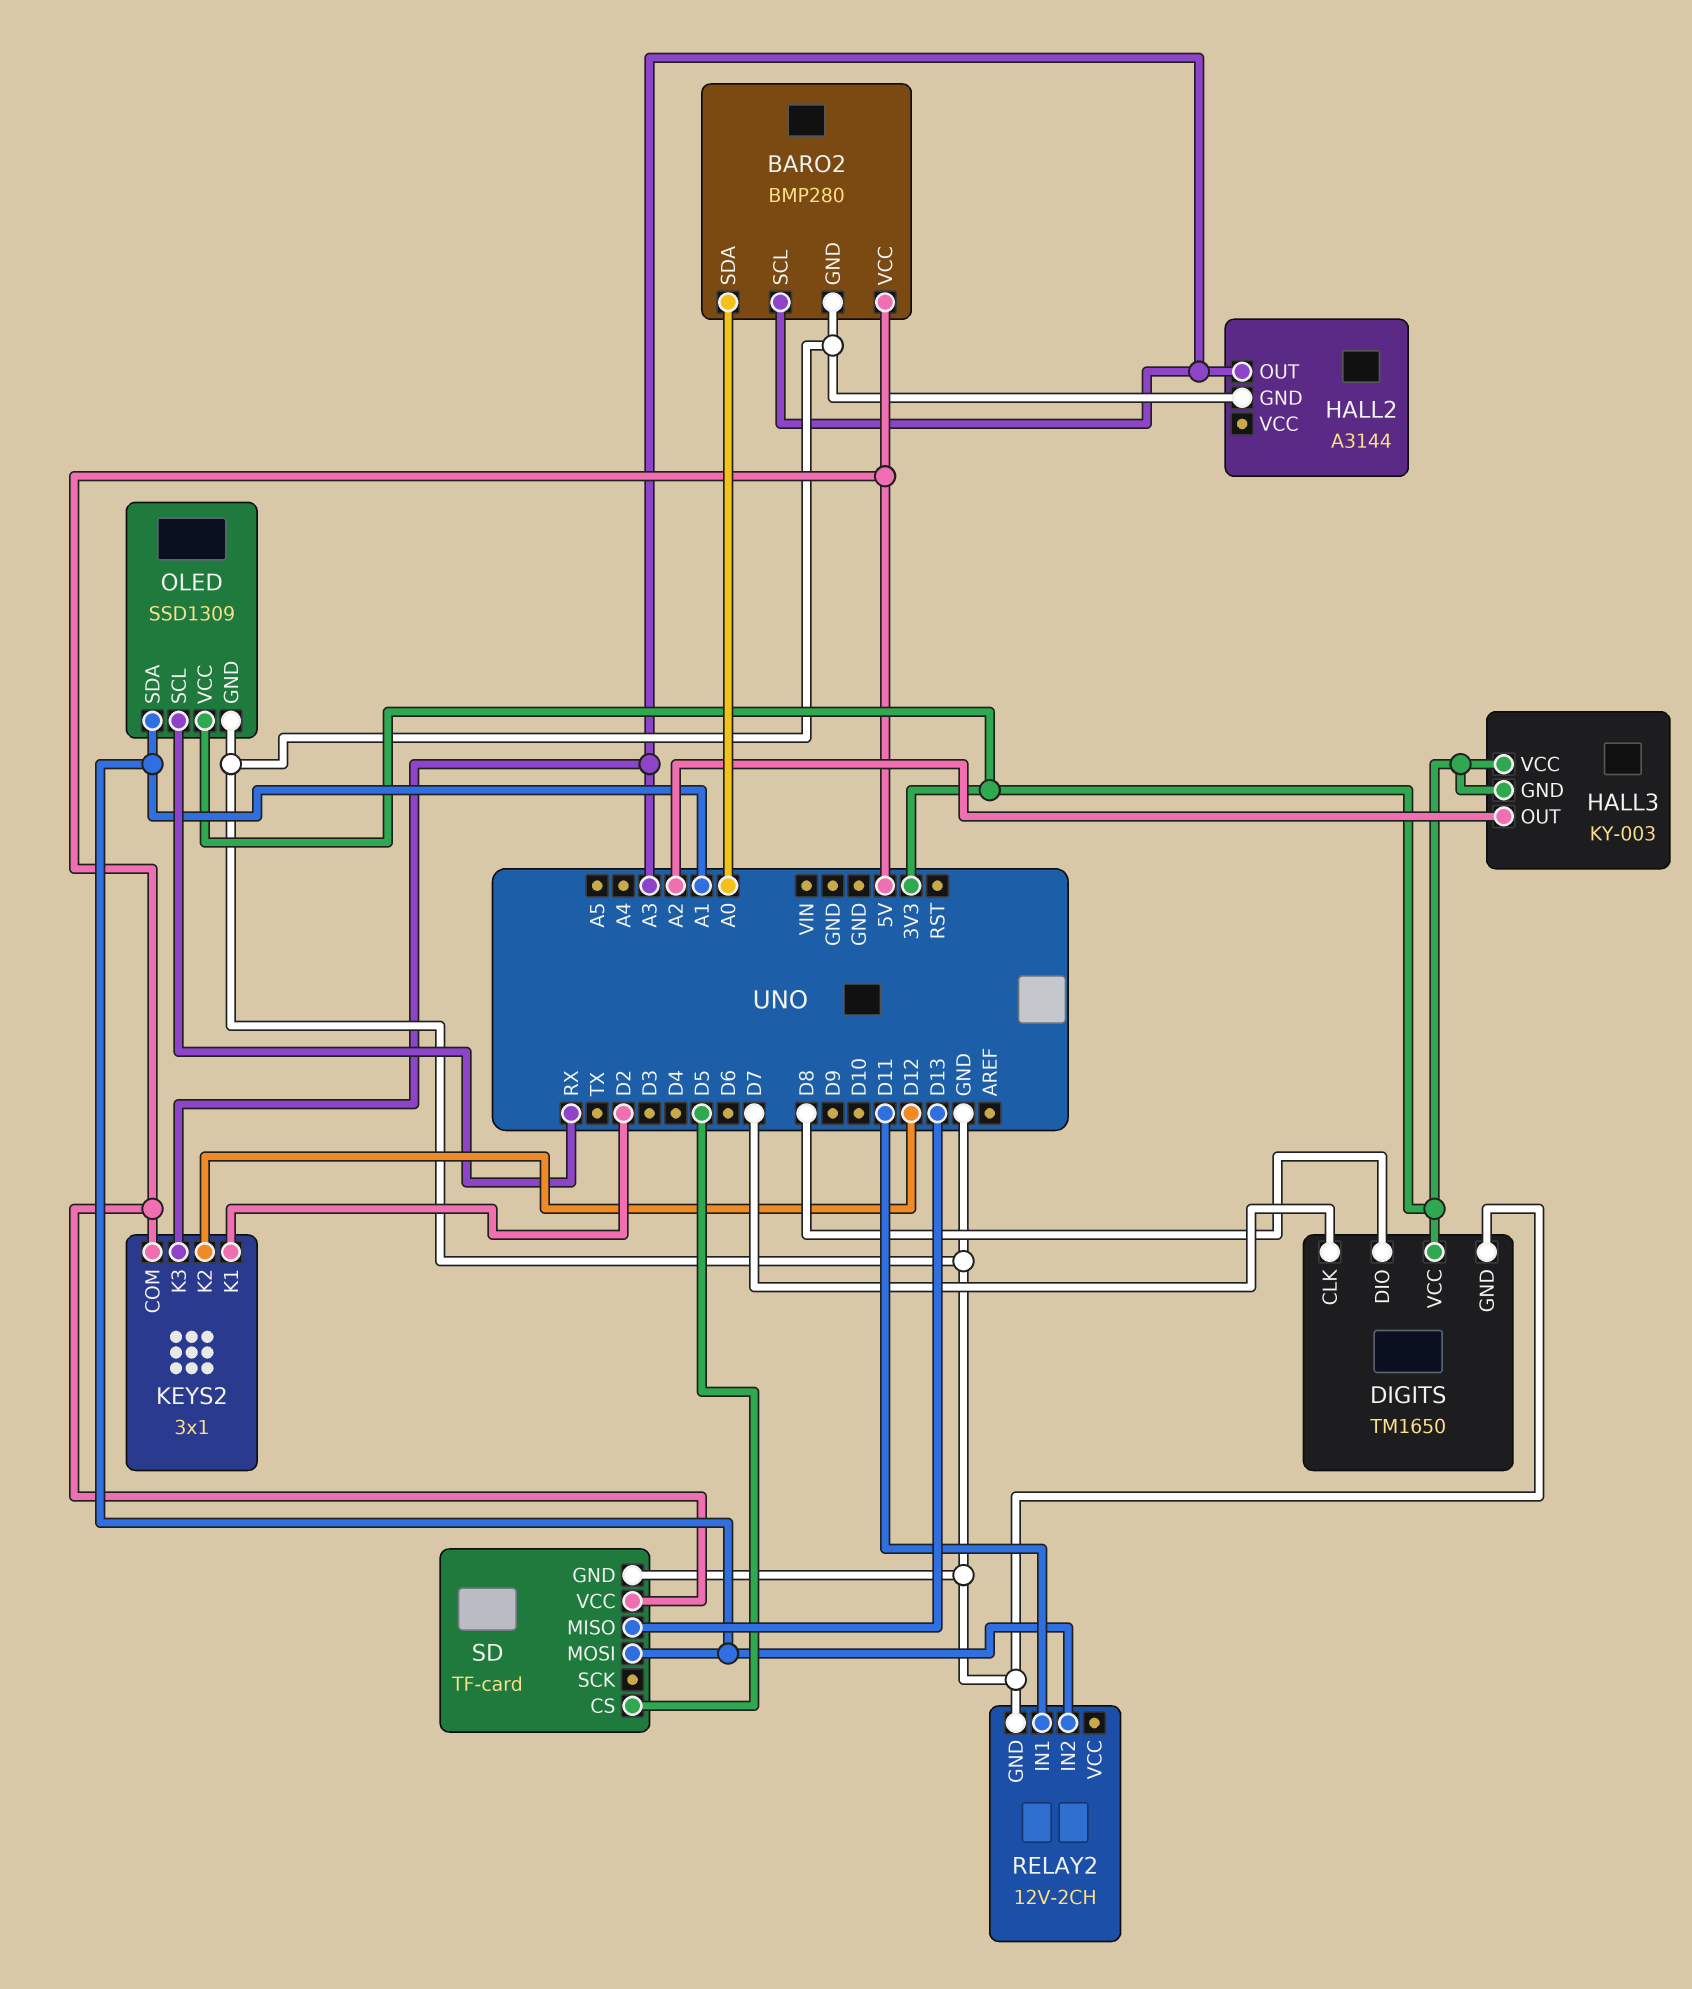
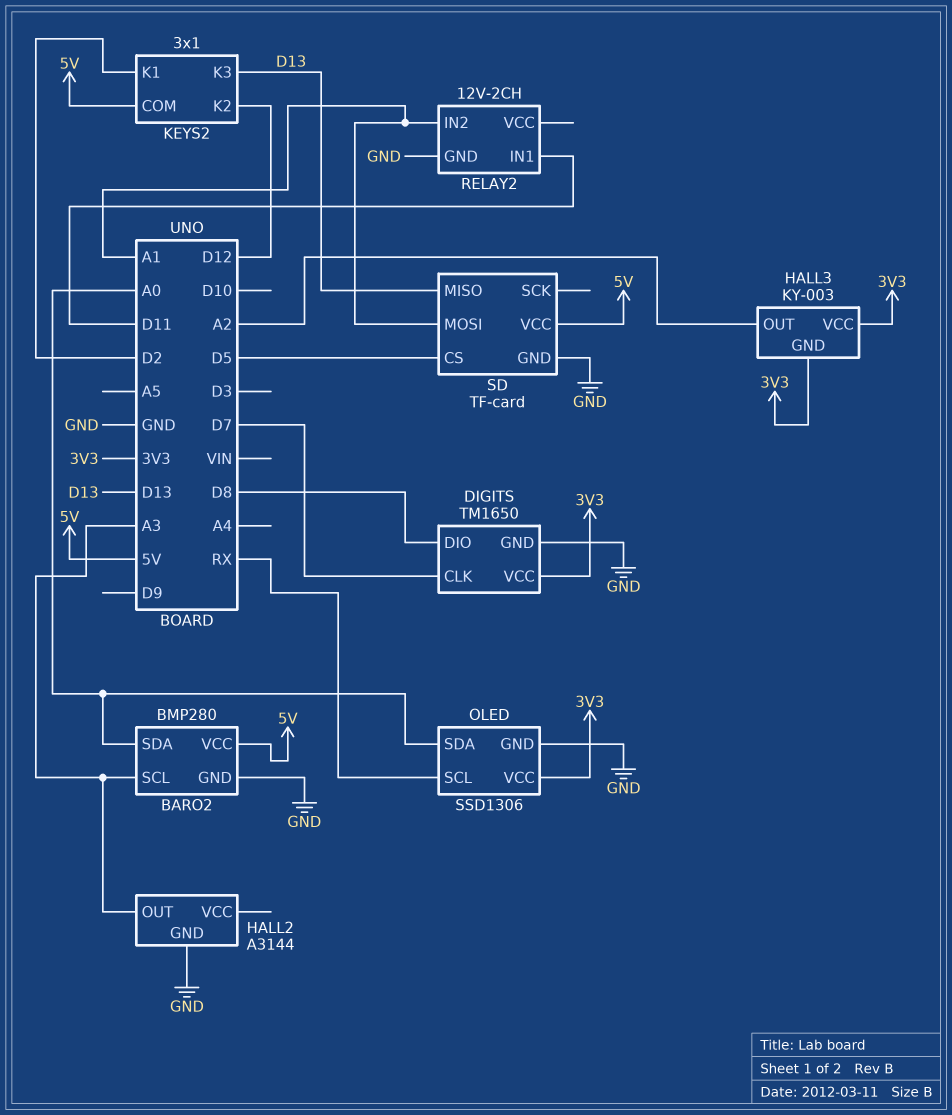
KEYS2 pin K3: A3 -> D13
OLED: SSD1309 -> SSD1306
OLED pin SDA: A1 -> A0

